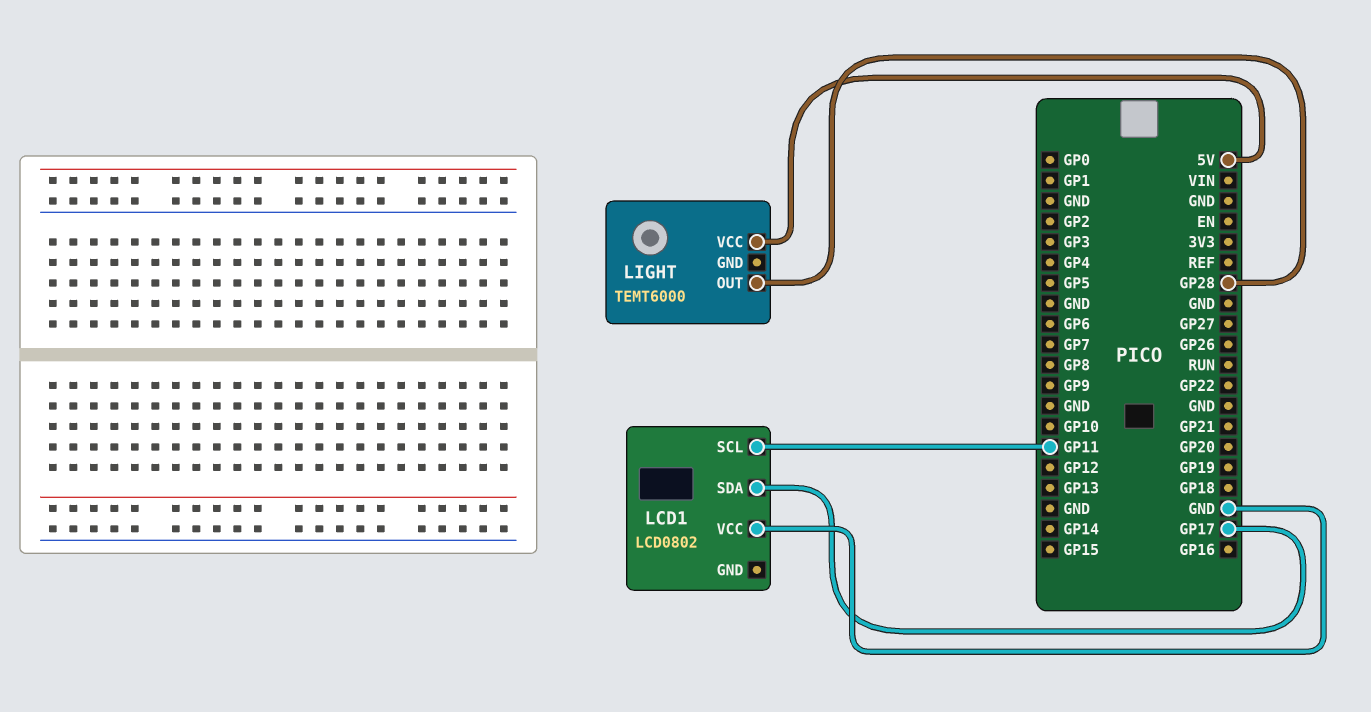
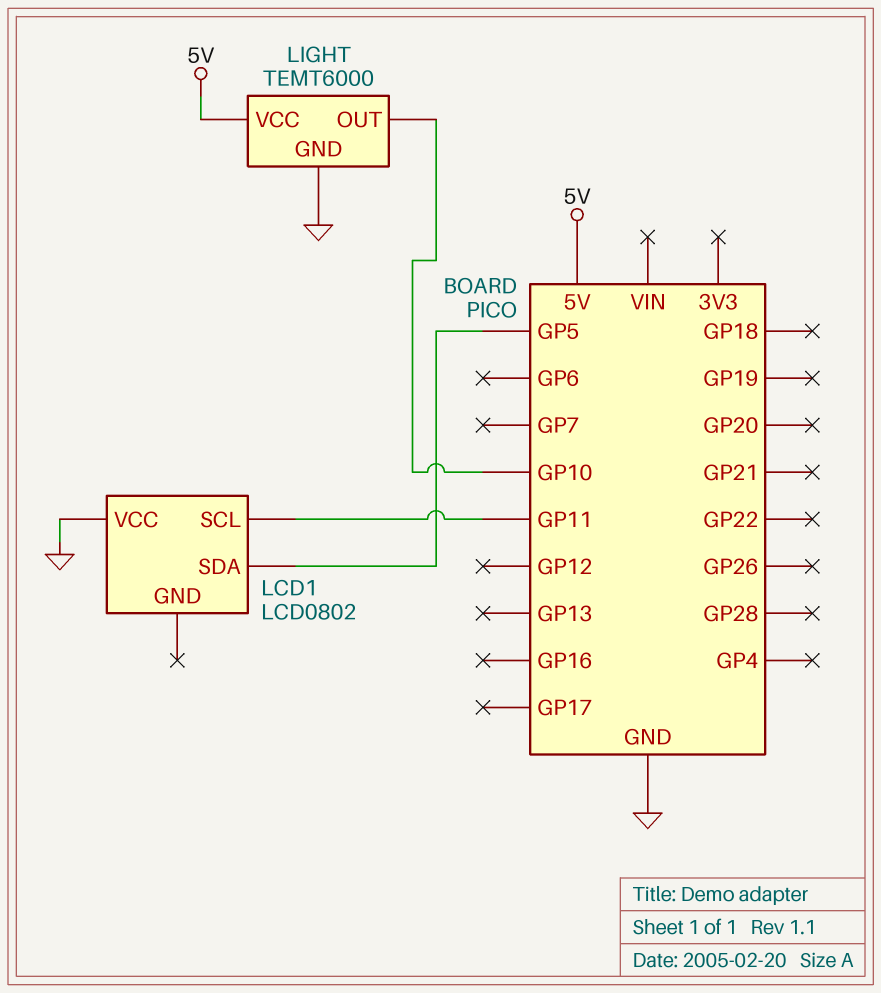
LCD1 pin SDA: GP17 -> GP5
LIGHT pin GND: none -> GND
LIGHT pin OUT: GP28 -> GP10

